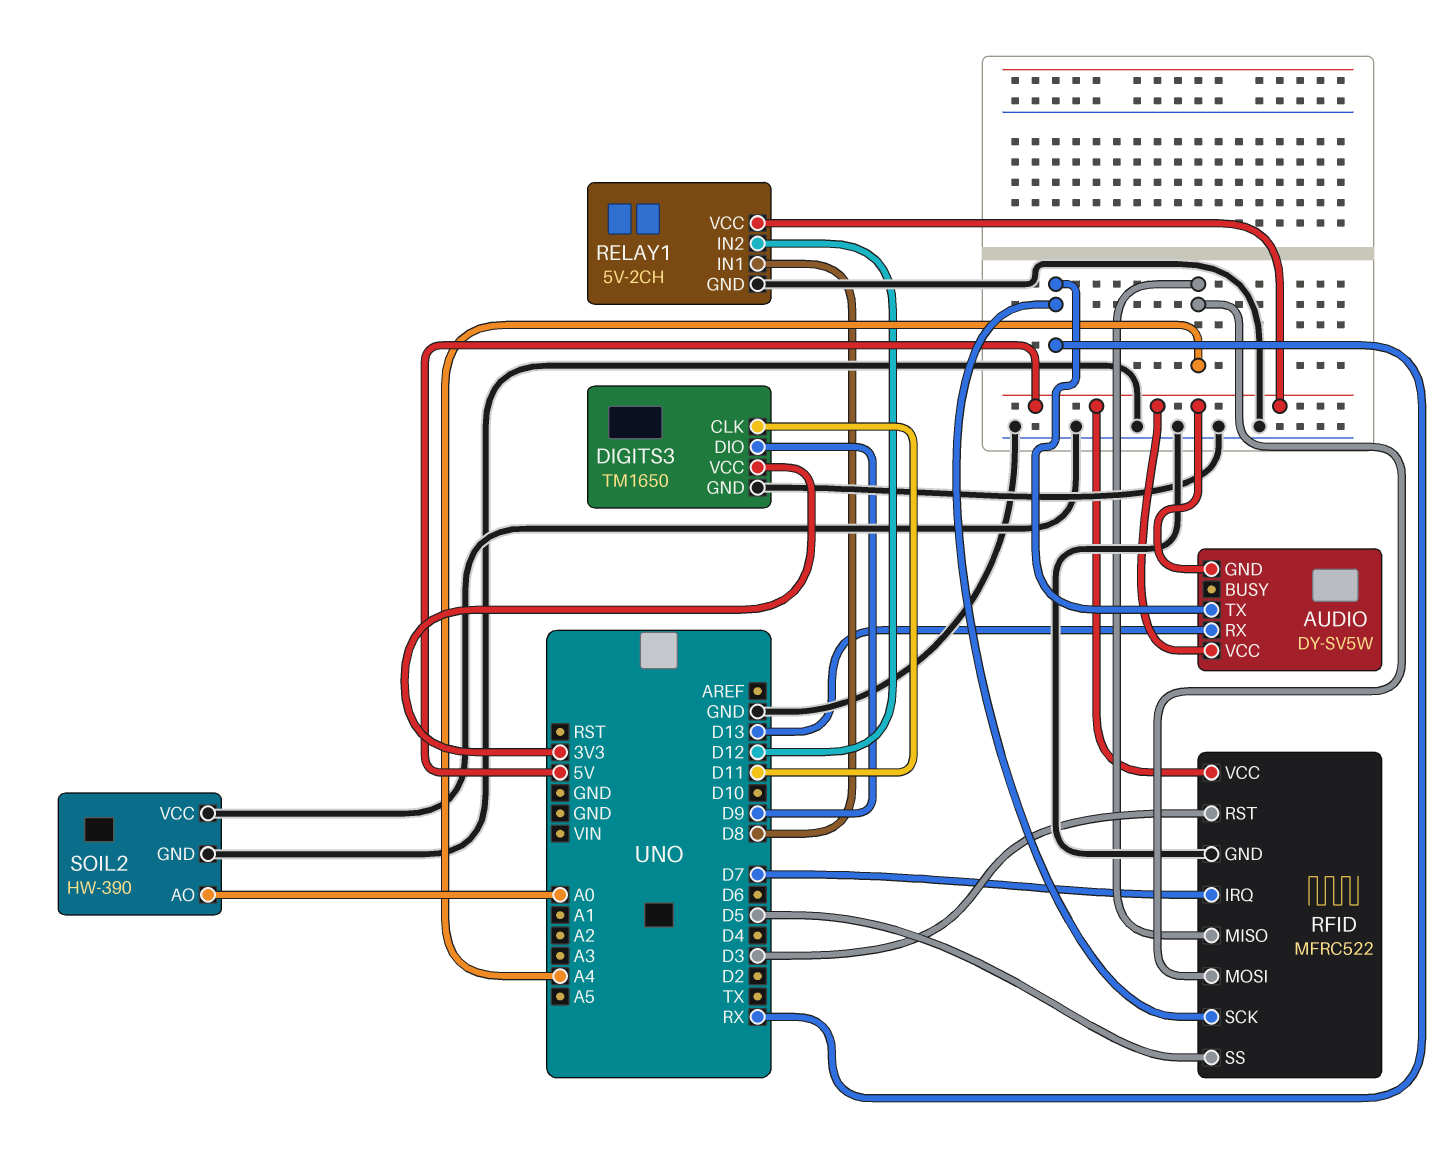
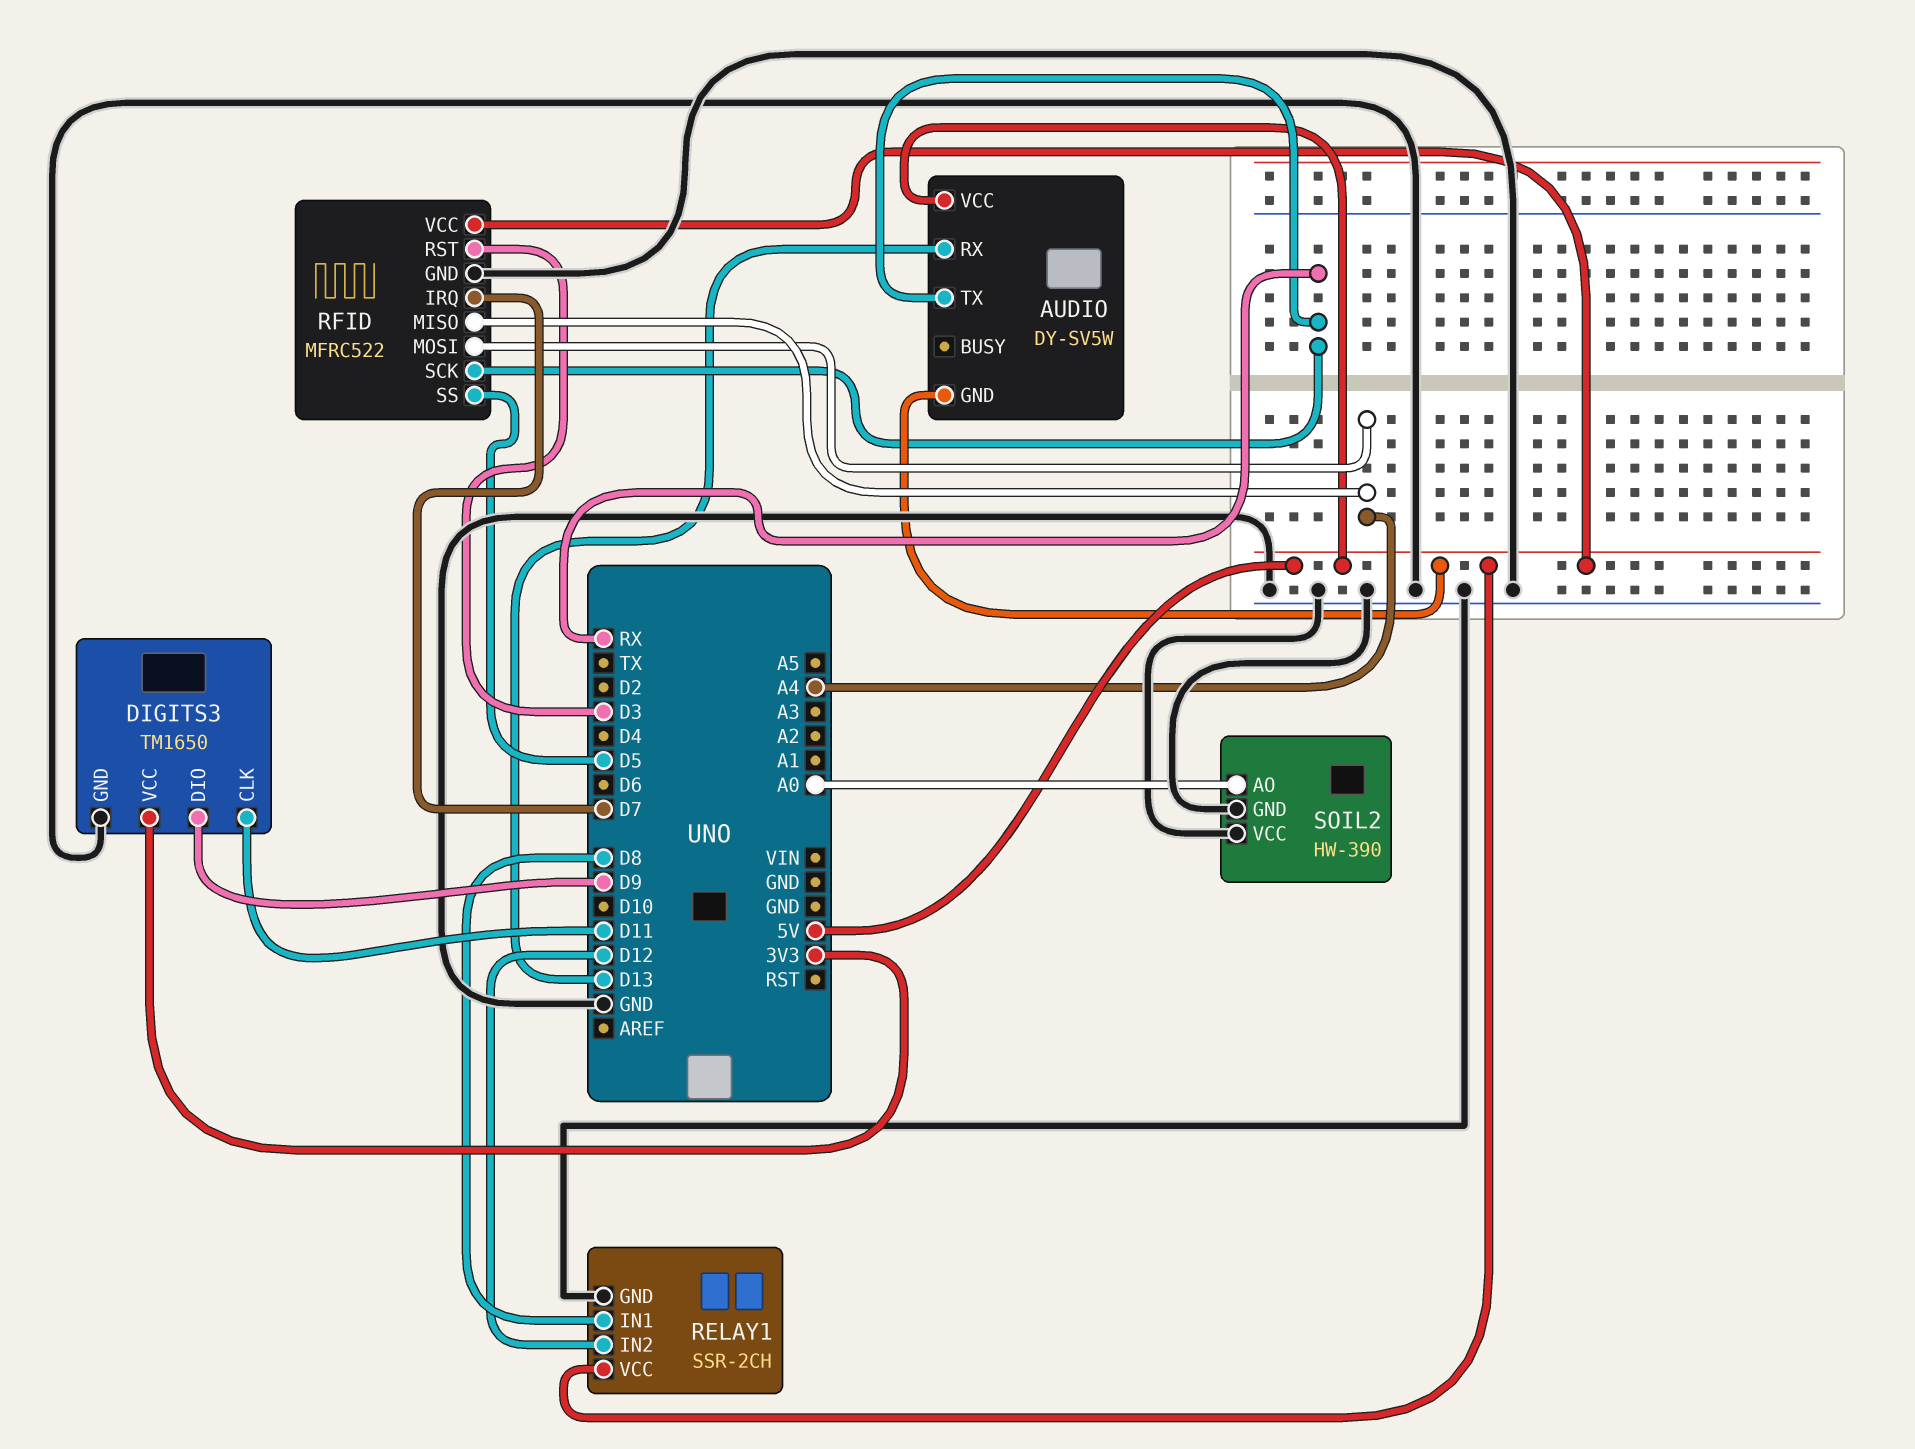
RELAY1: 5V-2CH -> SSR-2CH

